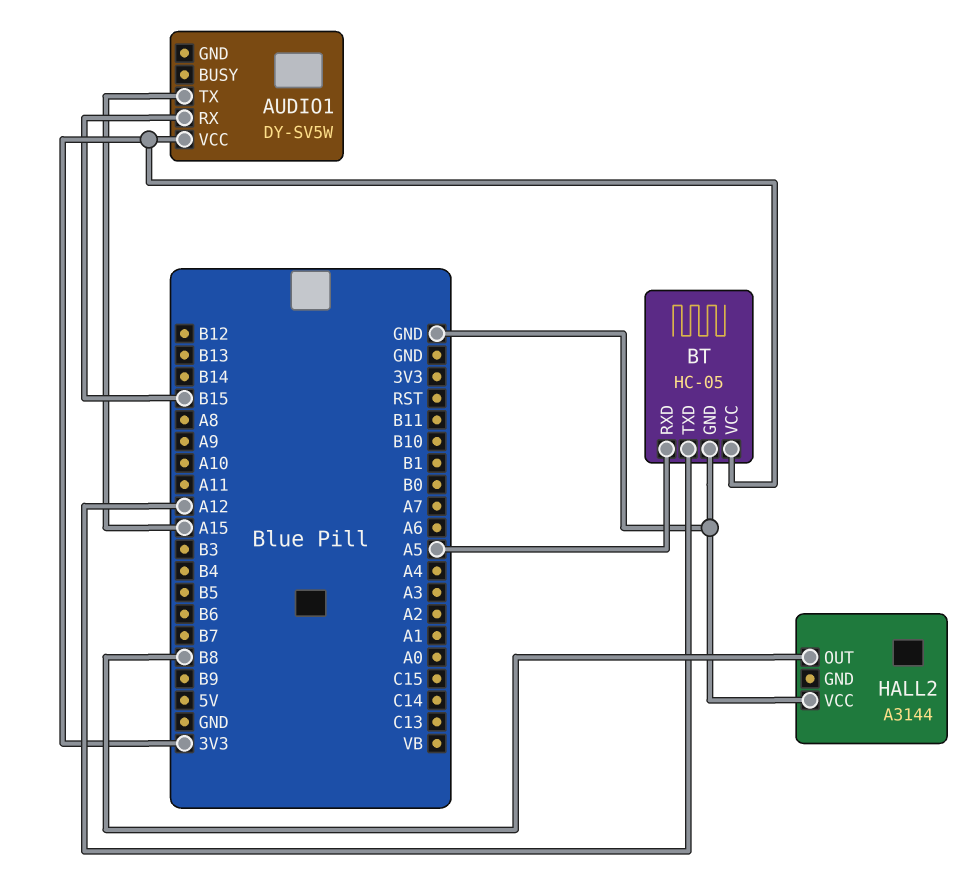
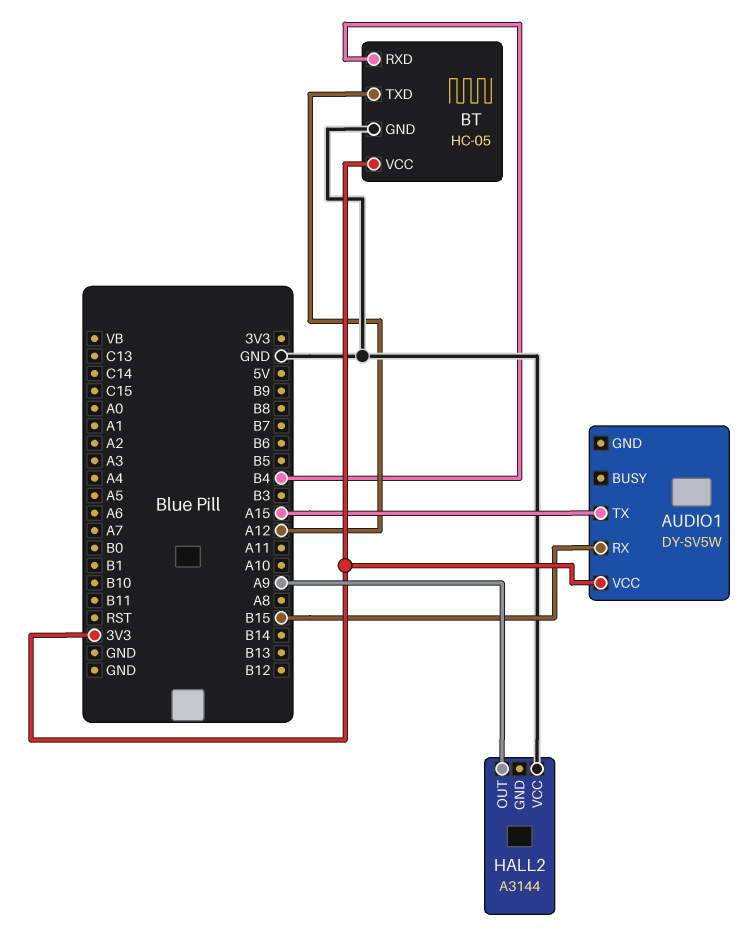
BT pin RXD: A5 -> B4
HALL2 pin OUT: B8 -> A9

